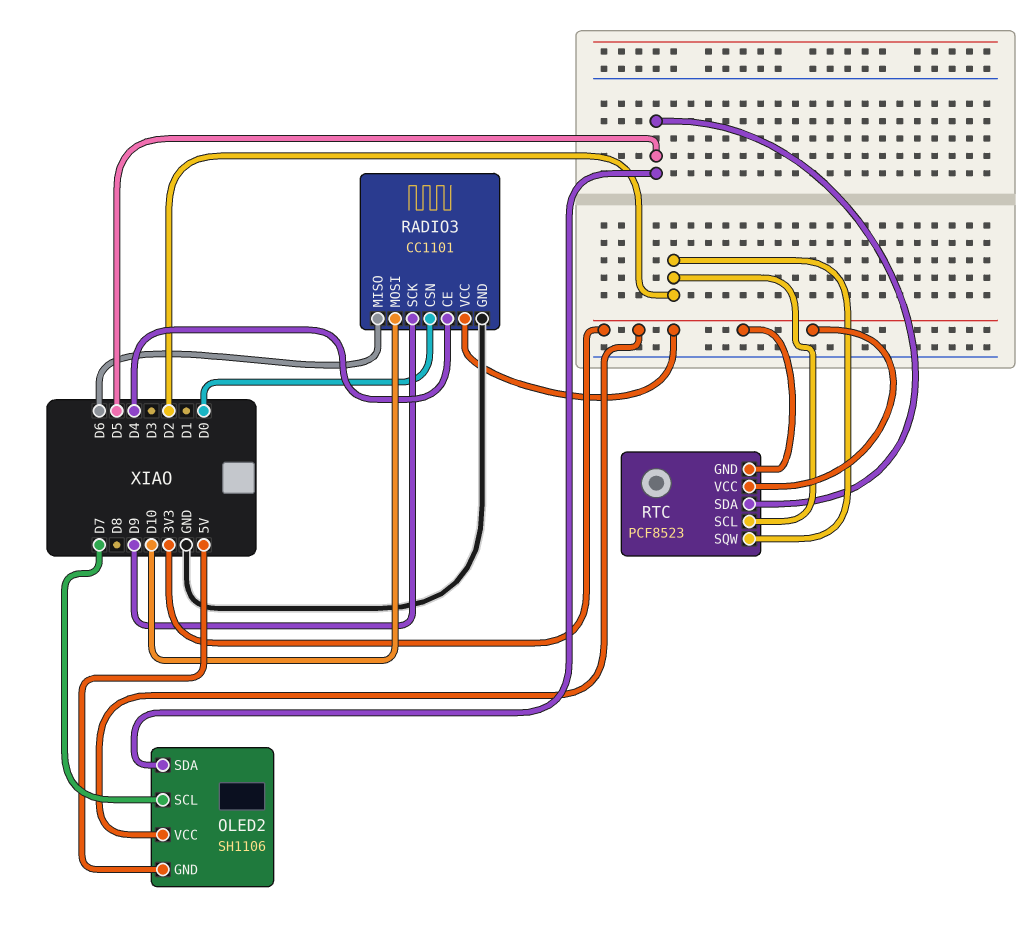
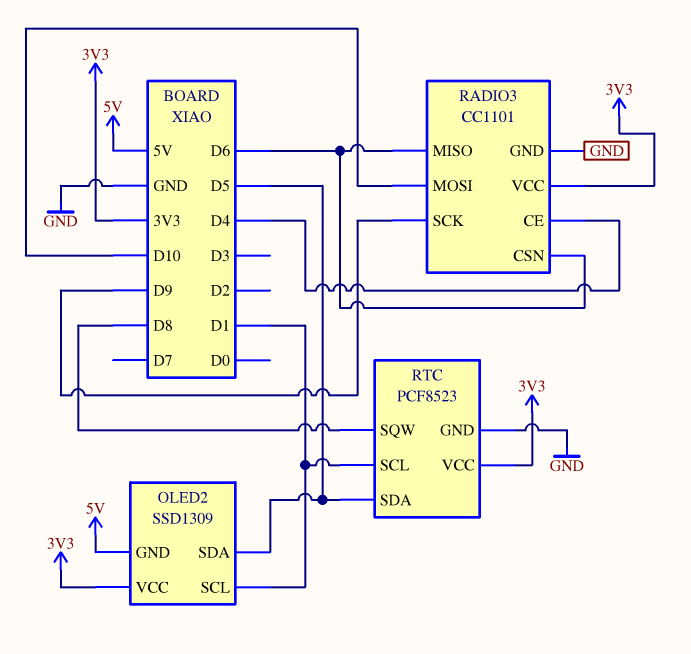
OLED2: SH1106 -> SSD1309
OLED2 pin SCL: D7 -> D1
RADIO3 pin CSN: D0 -> D6
RTC pin GND: 3V3 -> GND
RTC pin SCL: D2 -> D1
RTC pin SQW: D2 -> D8

